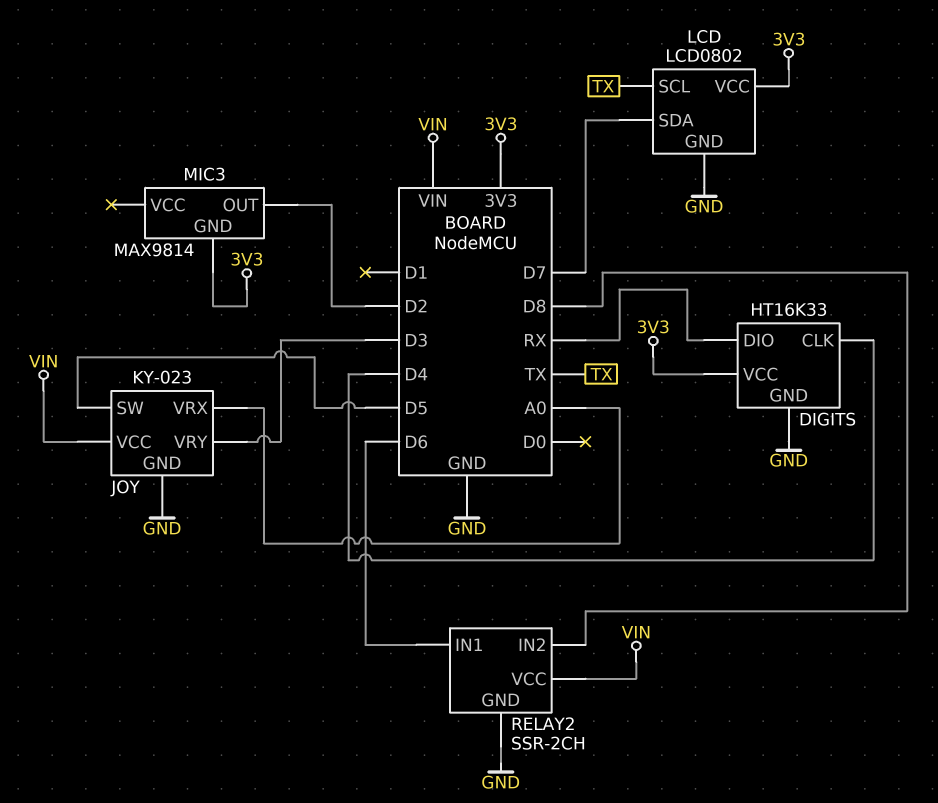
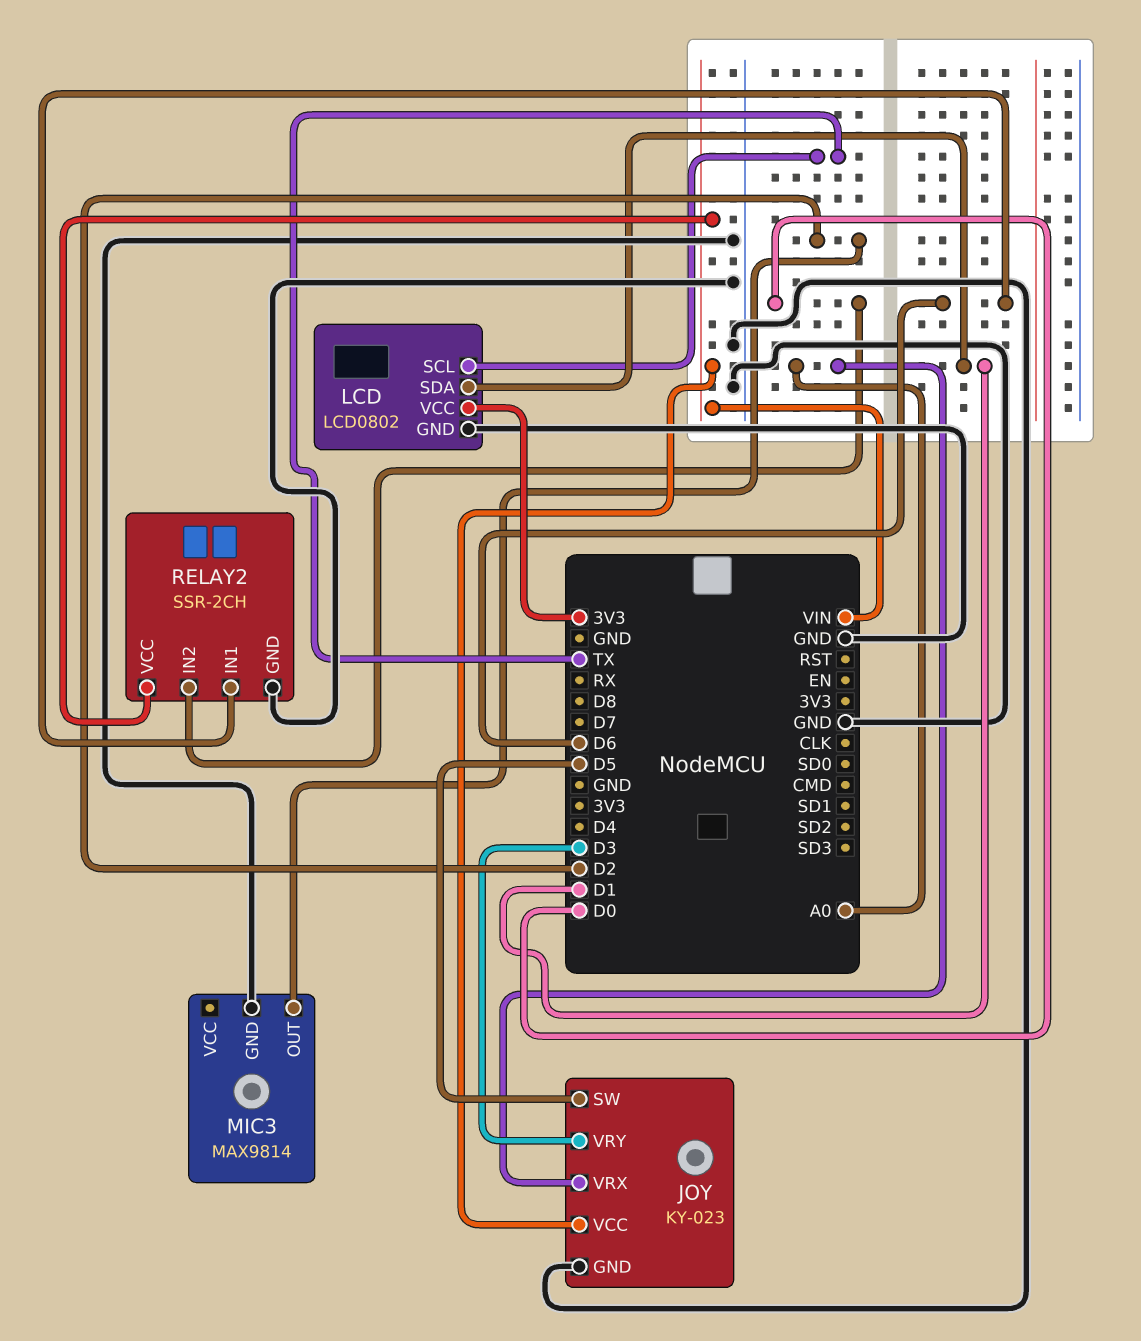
DIGITS: HT16K33 -> none
DIGITS pin CLK: D4 -> none
DIGITS pin DIO: RX -> none
DIGITS pin GND: GND -> none
DIGITS pin VCC: 3V3 -> none
LCD pin SDA: D7 -> D1
MIC3 pin GND: 3V3 -> GND
RELAY2 pin IN2: D8 -> D0

